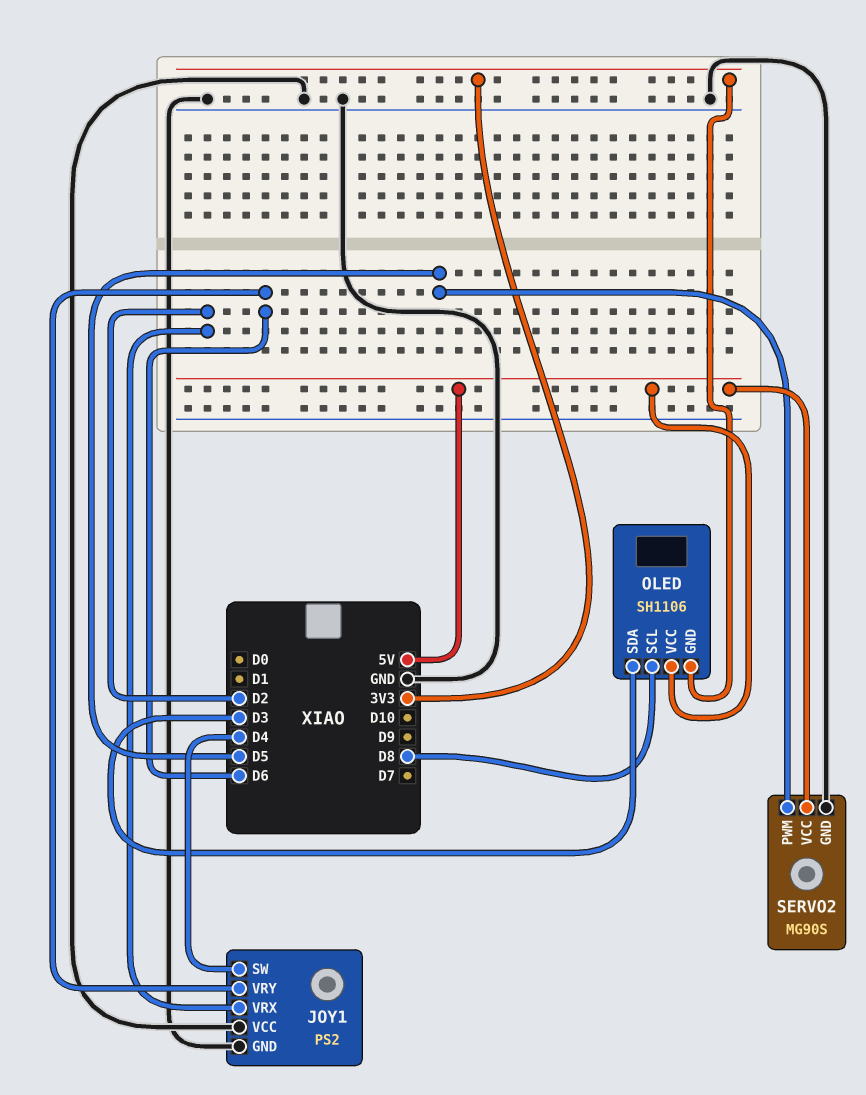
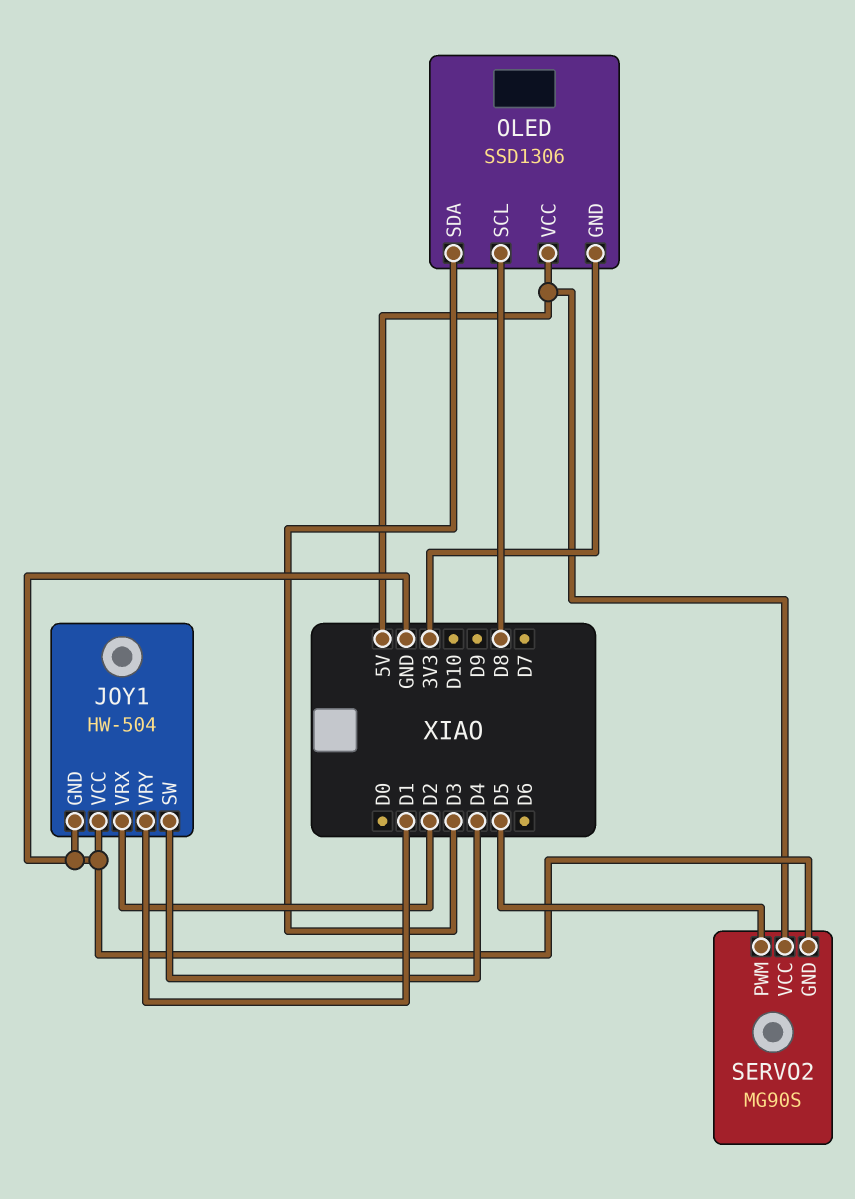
JOY1: PS2 -> HW-504
JOY1 pin VRY: D6 -> D1
OLED: SH1106 -> SSD1306

